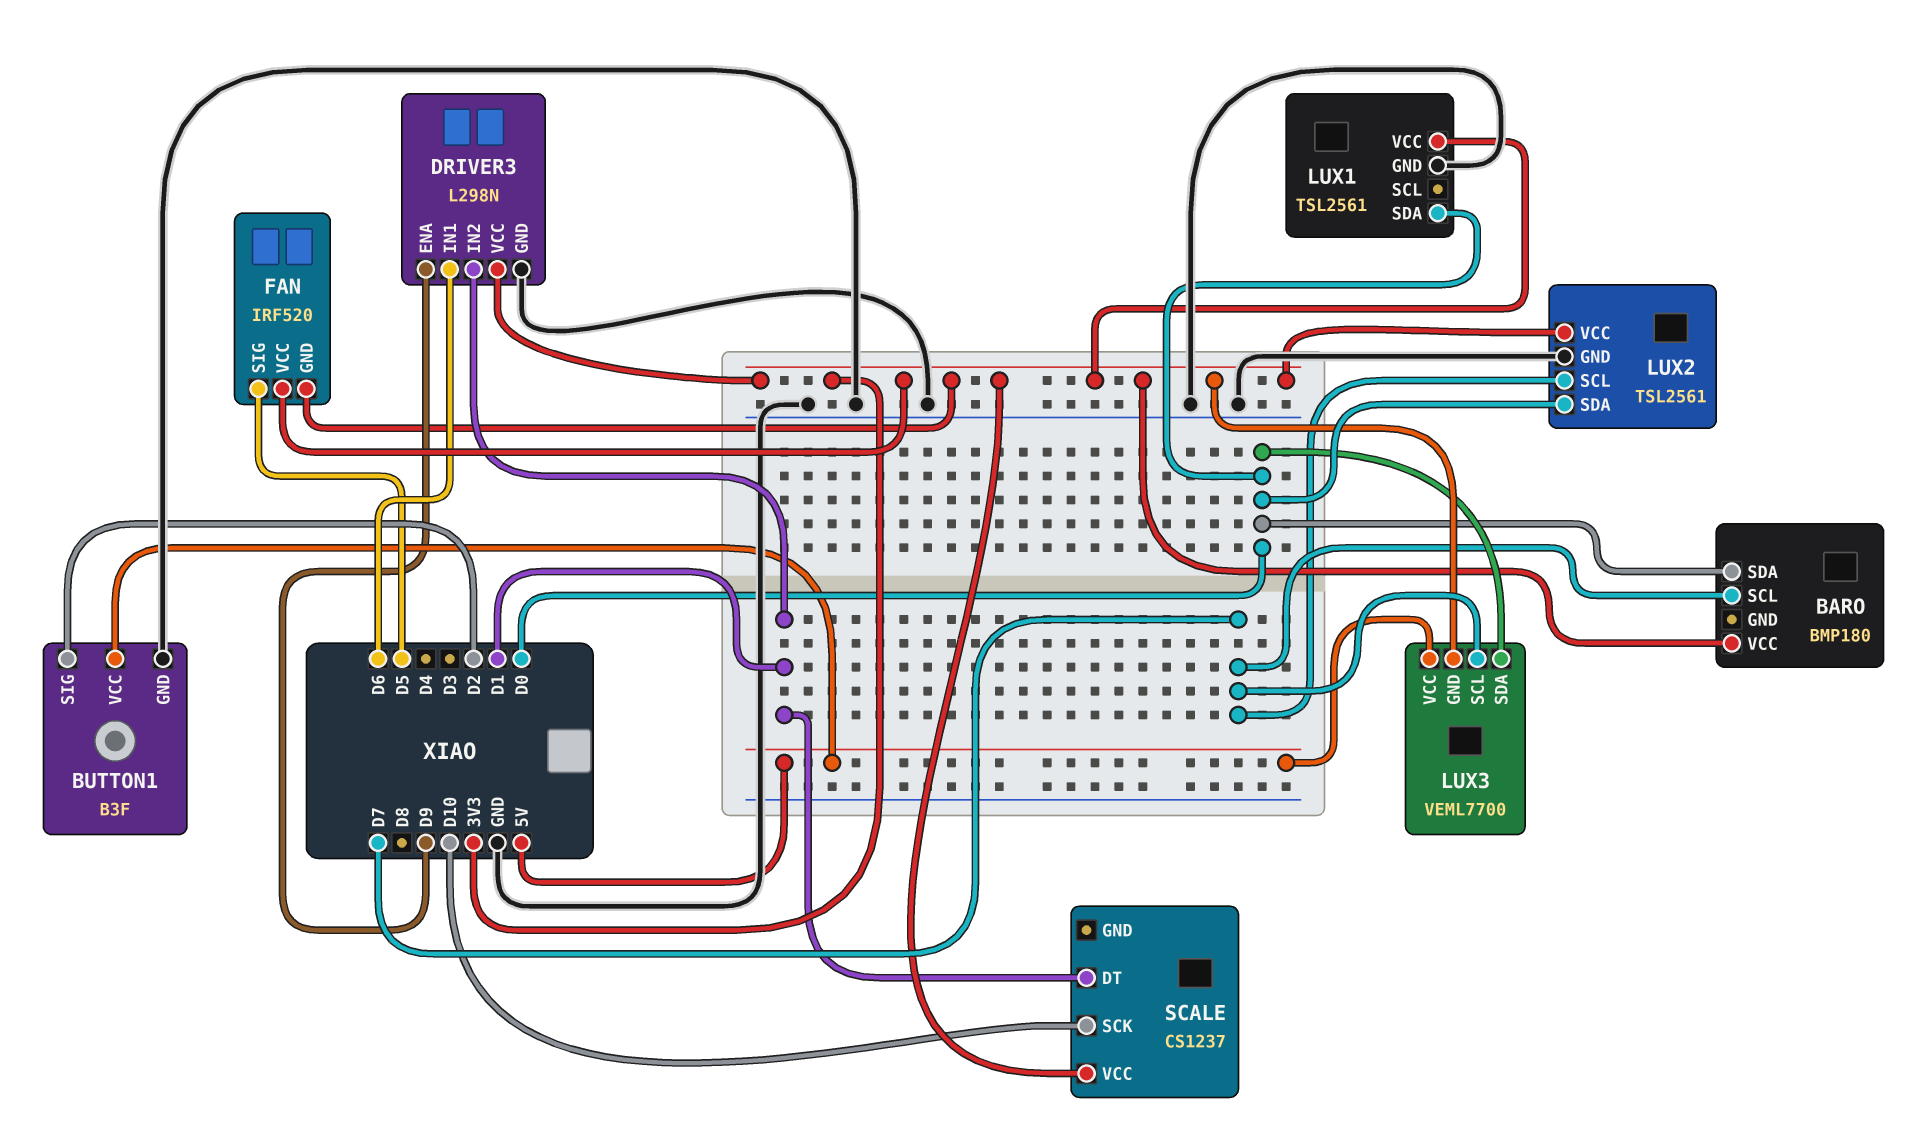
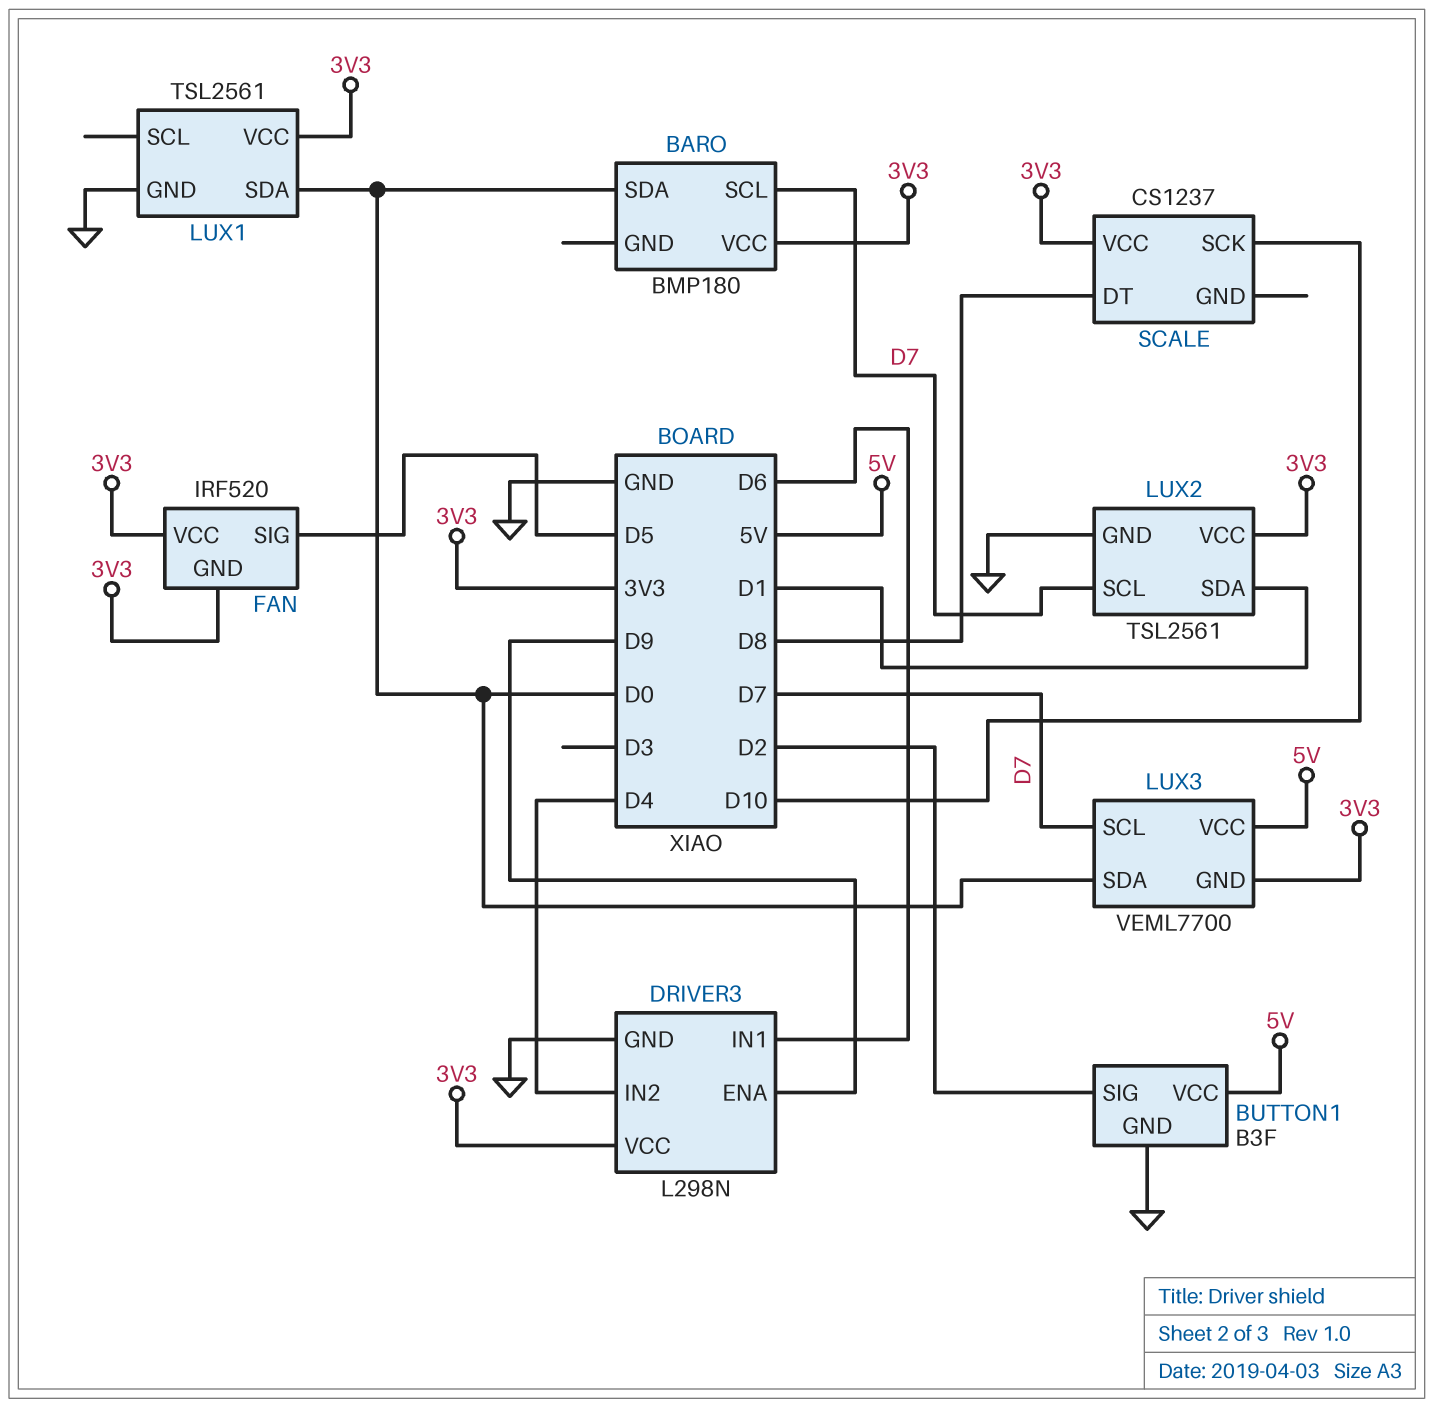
DRIVER3 pin IN2: D1 -> D4
LUX2 pin SDA: D0 -> D1
SCALE pin DT: D1 -> D8

